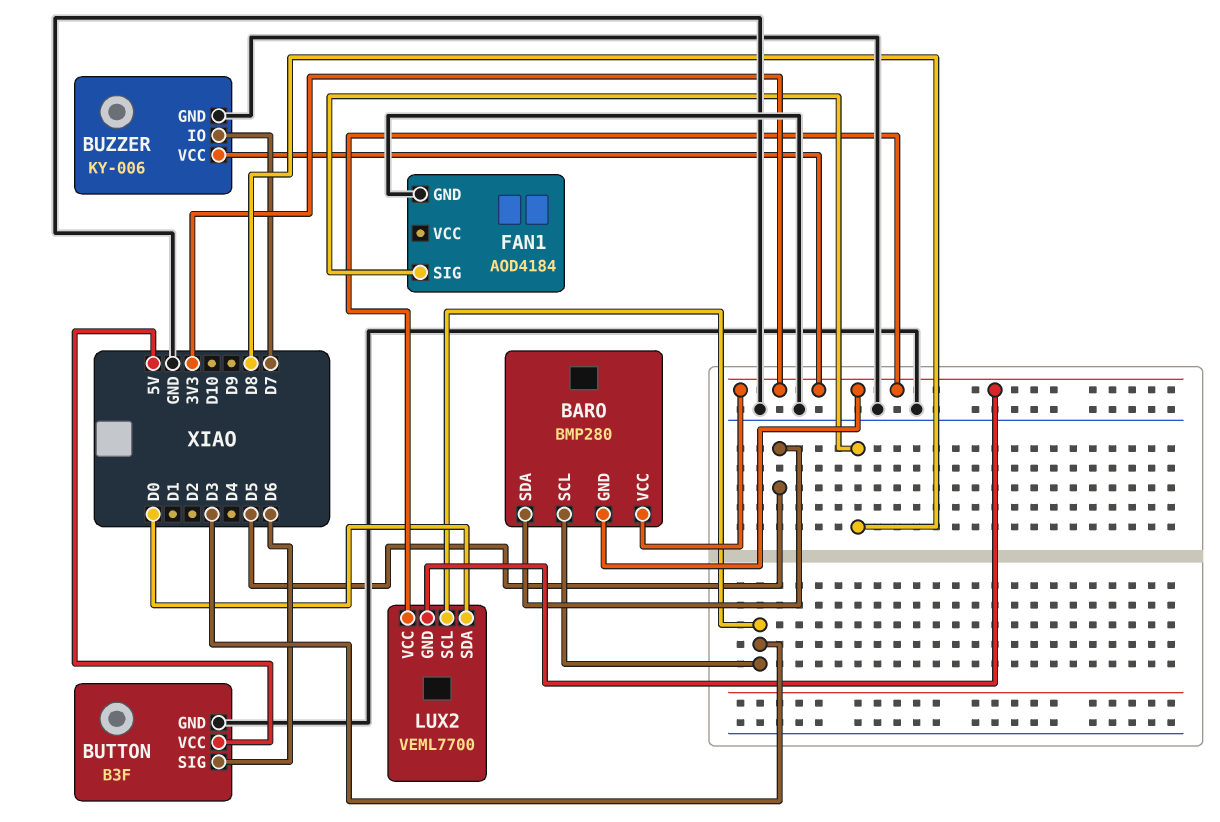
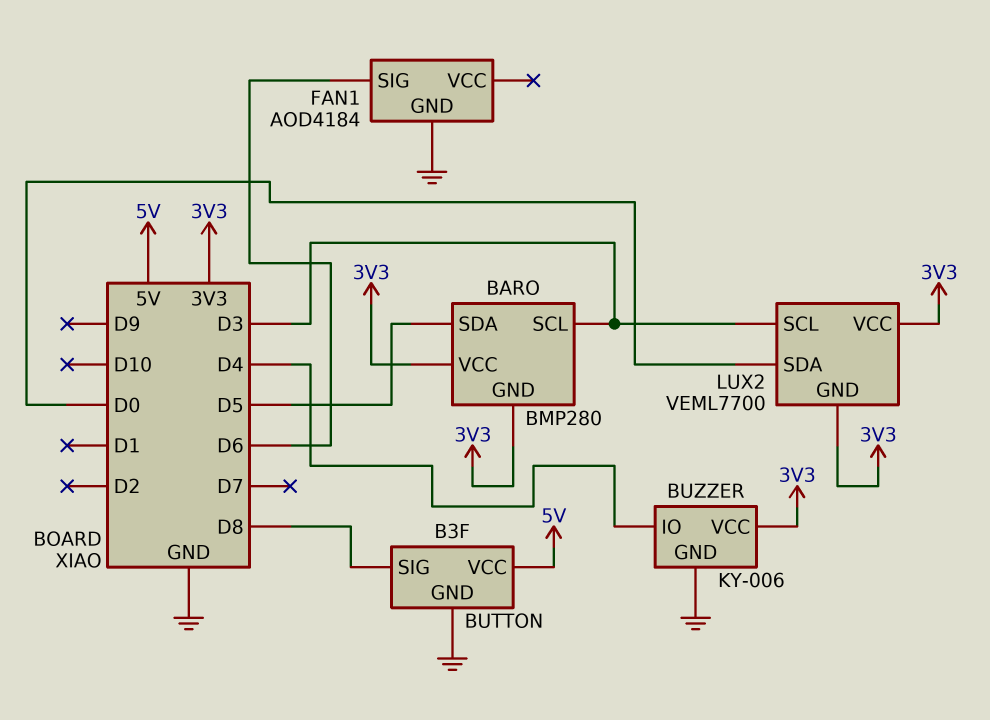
BUTTON pin SIG: D6 -> D8
BUZZER pin IO: D7 -> D4
FAN1 pin SIG: D8 -> D6

